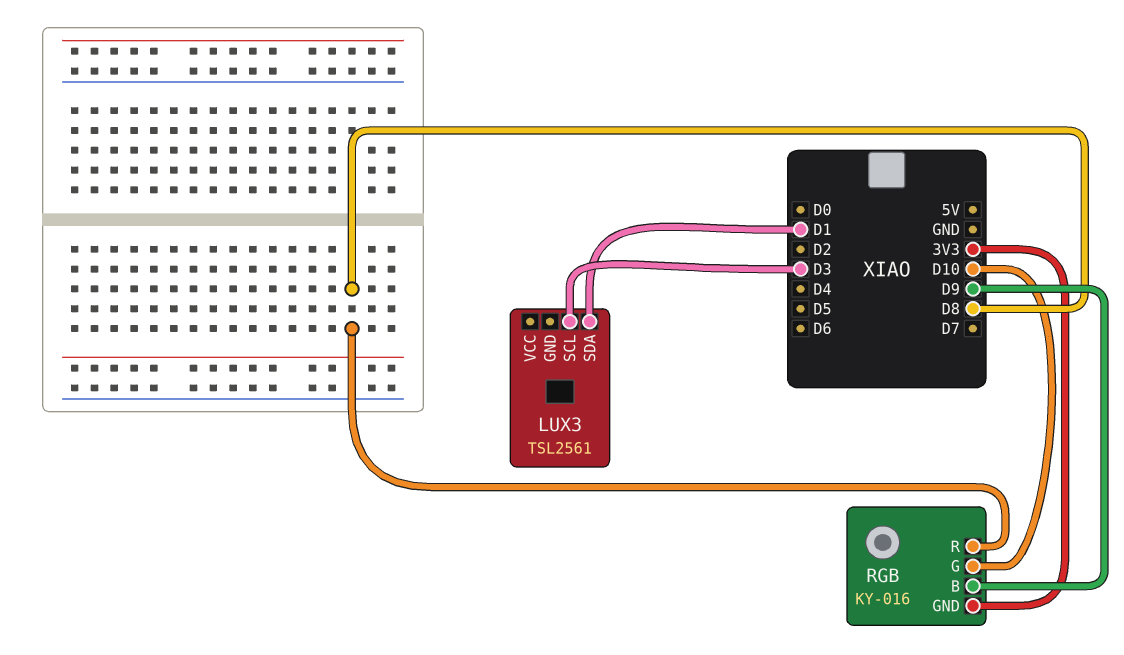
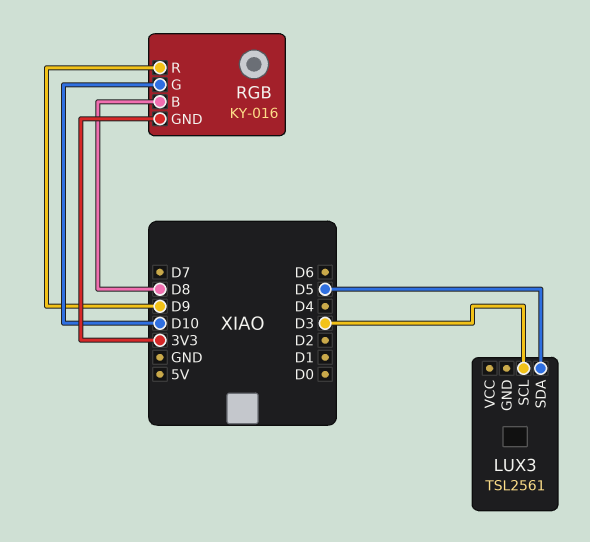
LUX3 pin SDA: D1 -> D5
RGB pin B: D9 -> D8
RGB pin R: D8 -> D9

